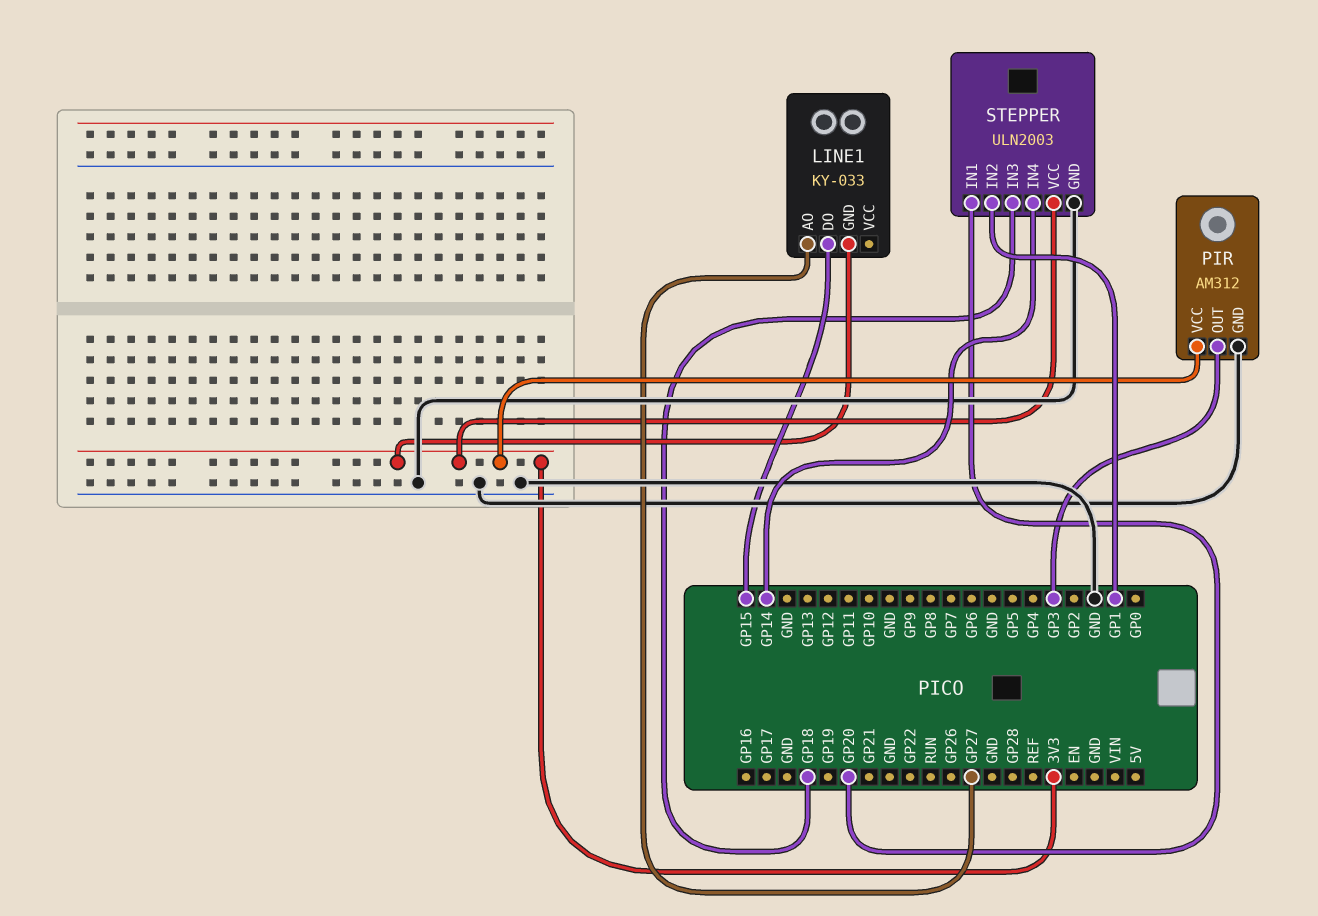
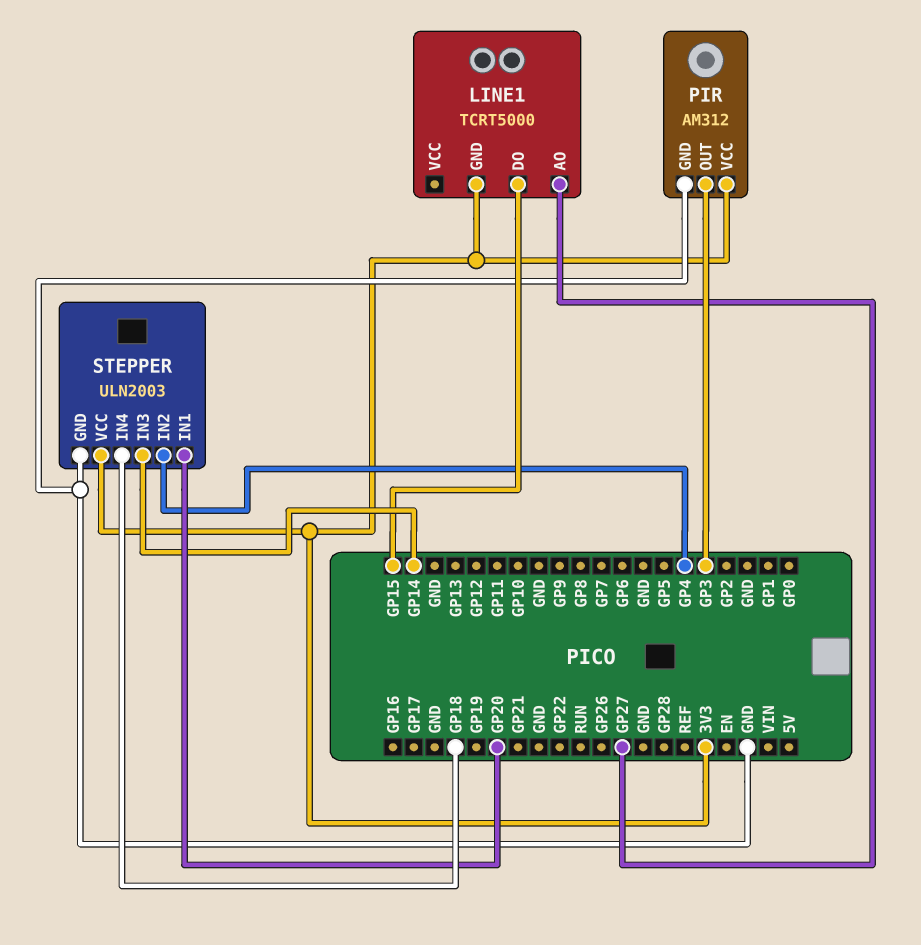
LINE1: KY-033 -> TCRT5000
STEPPER pin IN2: GP1 -> GP4
STEPPER pin IN3: GP18 -> GP14
STEPPER pin IN4: GP14 -> GP18

